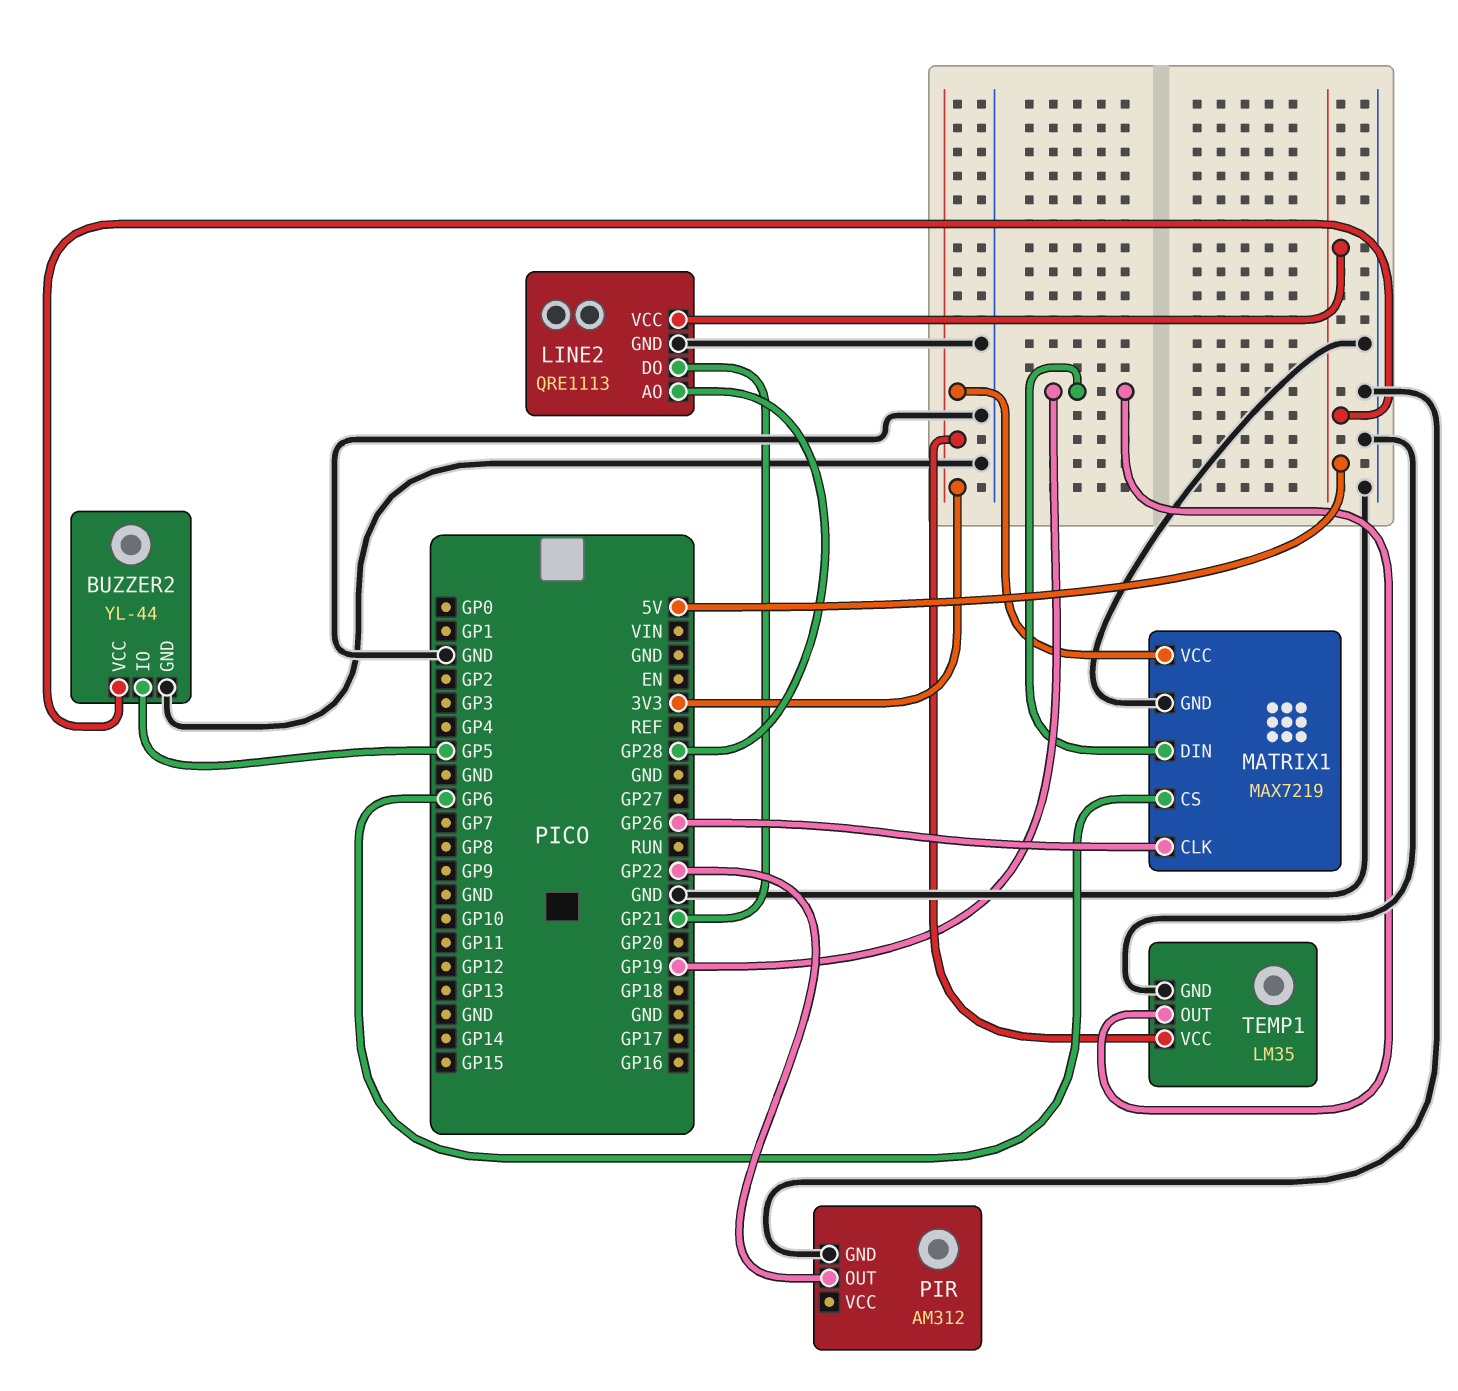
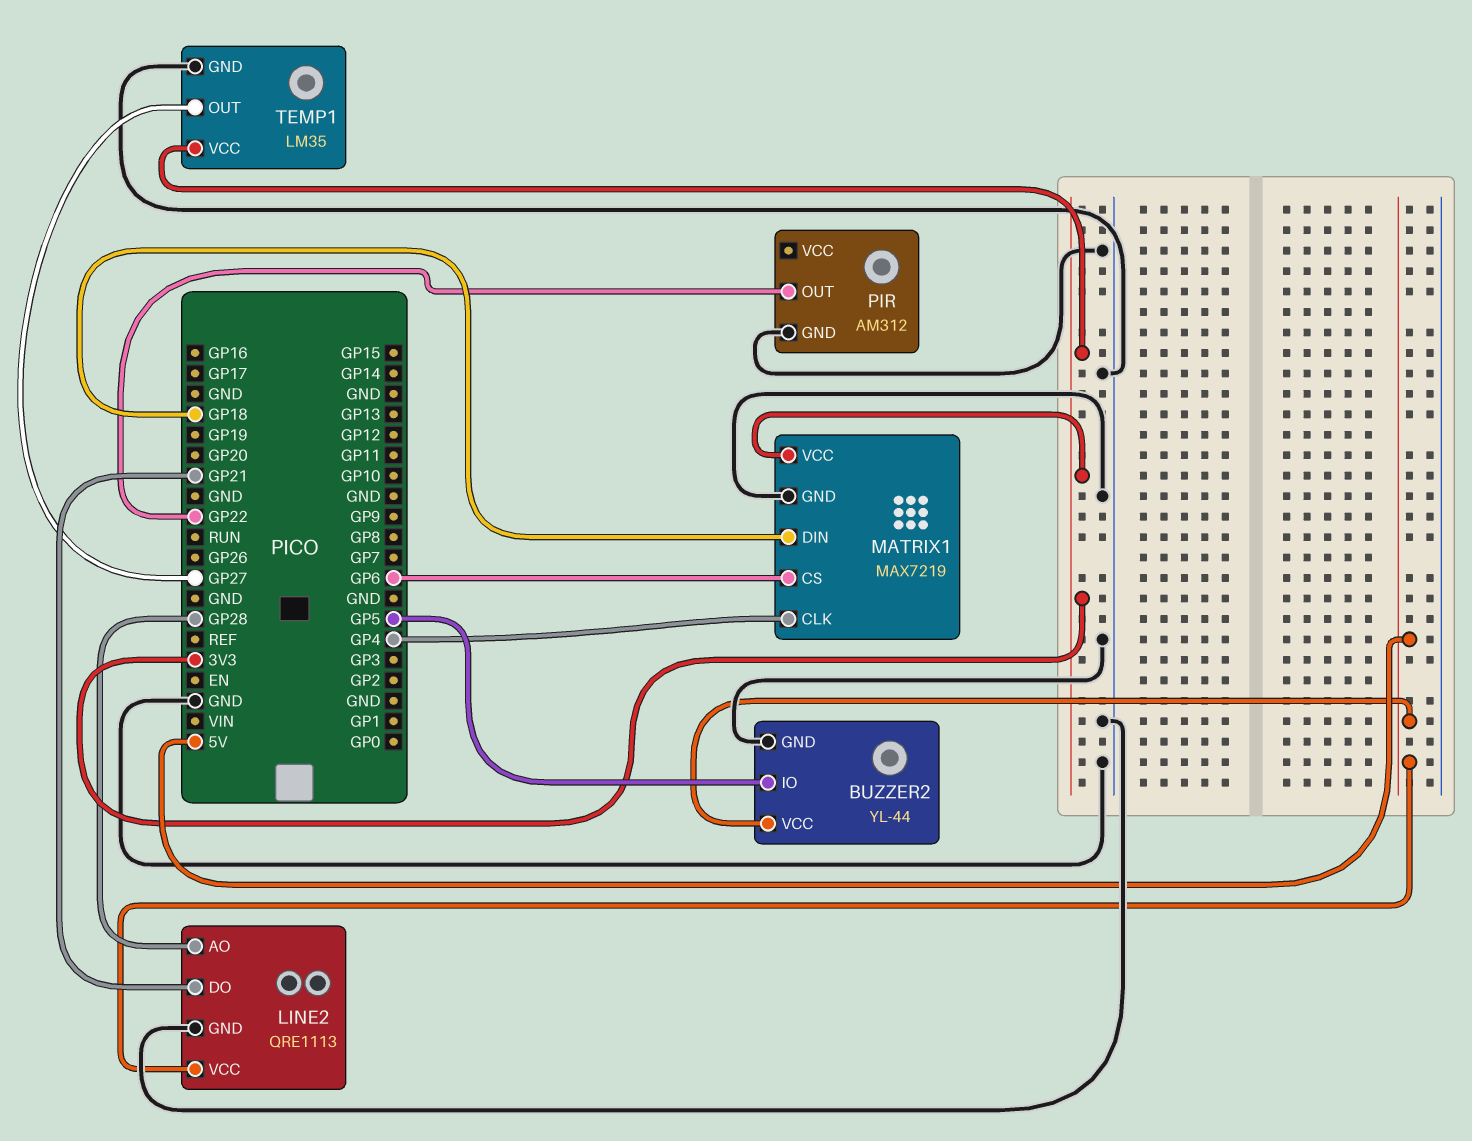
MATRIX1 pin CLK: GP26 -> GP4
MATRIX1 pin DIN: GP19 -> GP18
TEMP1 pin OUT: GP19 -> GP27

